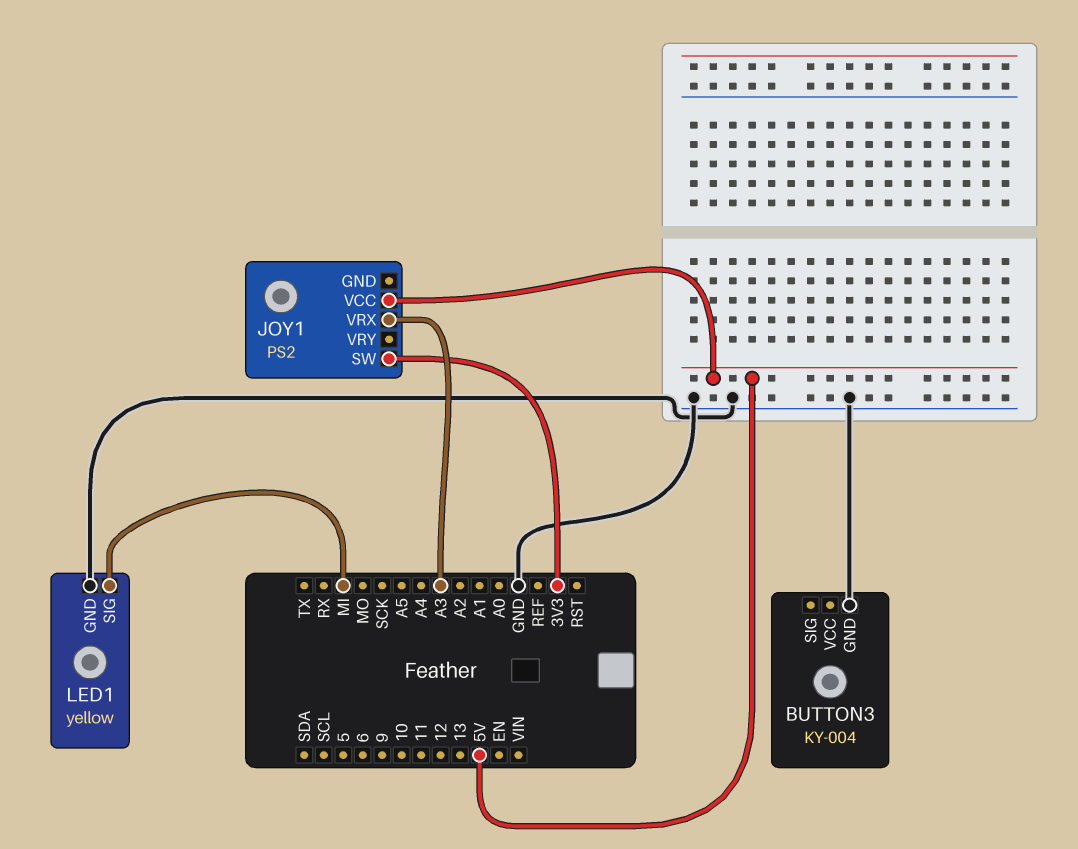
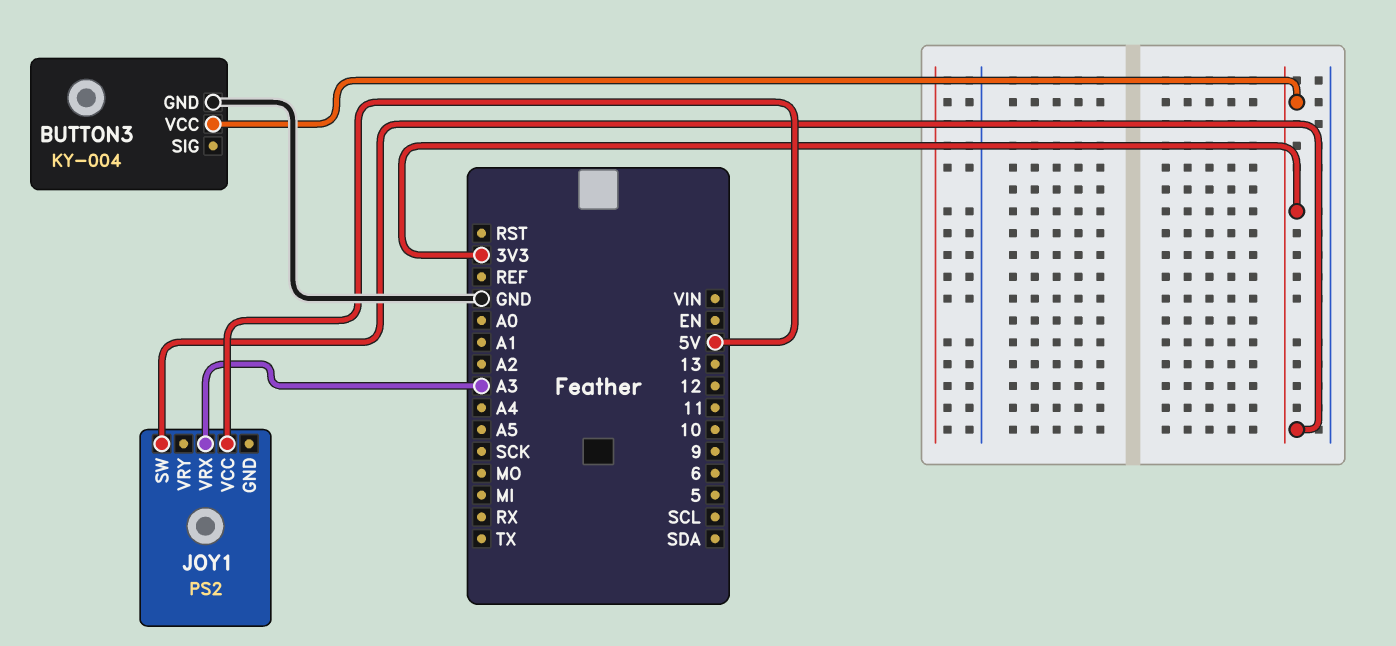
BUTTON3 pin VCC: none -> 3V3
LED1: yellow -> none
LED1 pin GND: GND -> none
LED1 pin SIG: MI -> none

